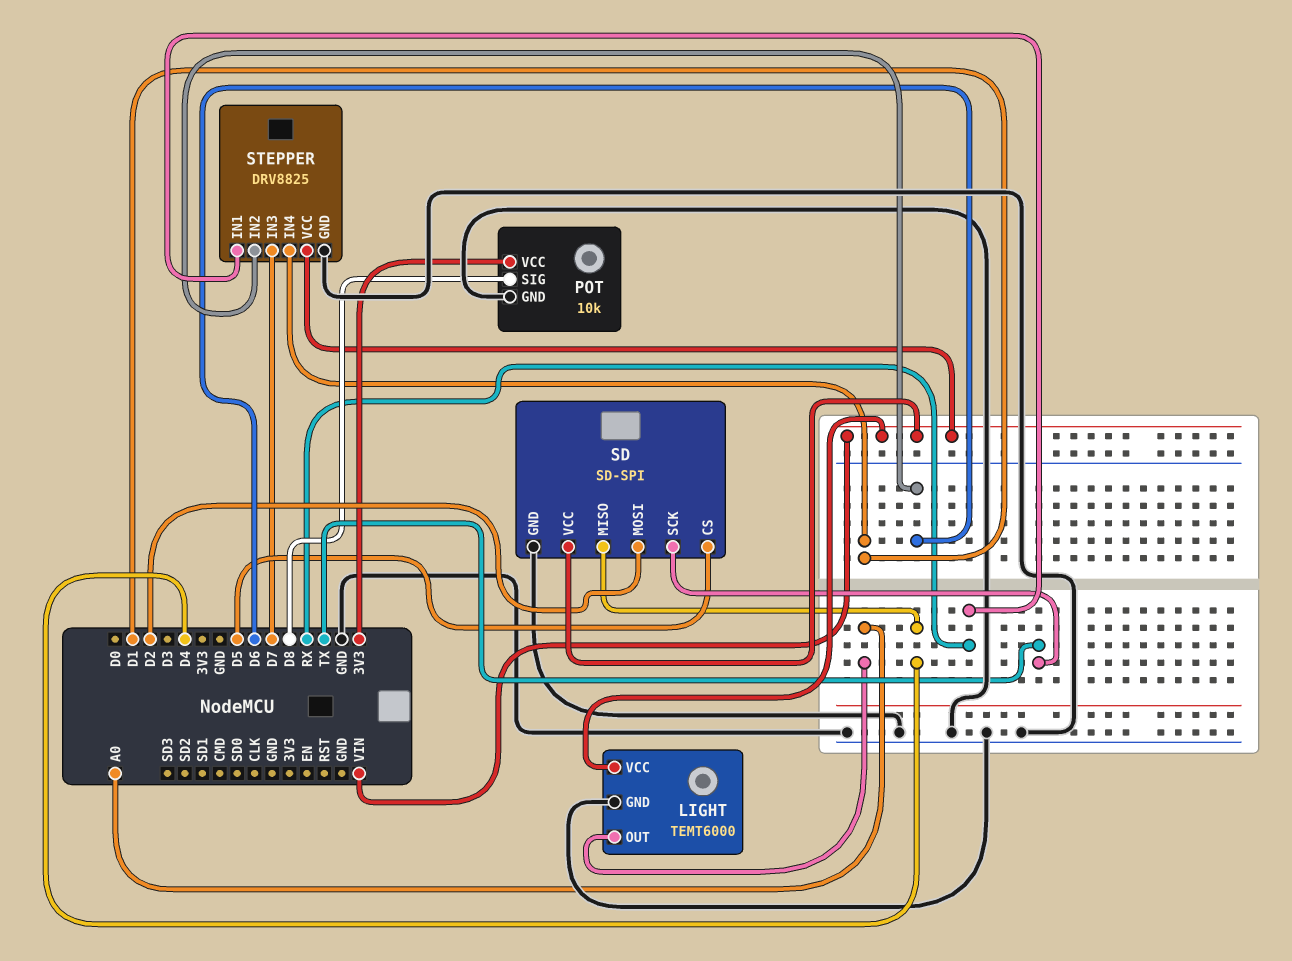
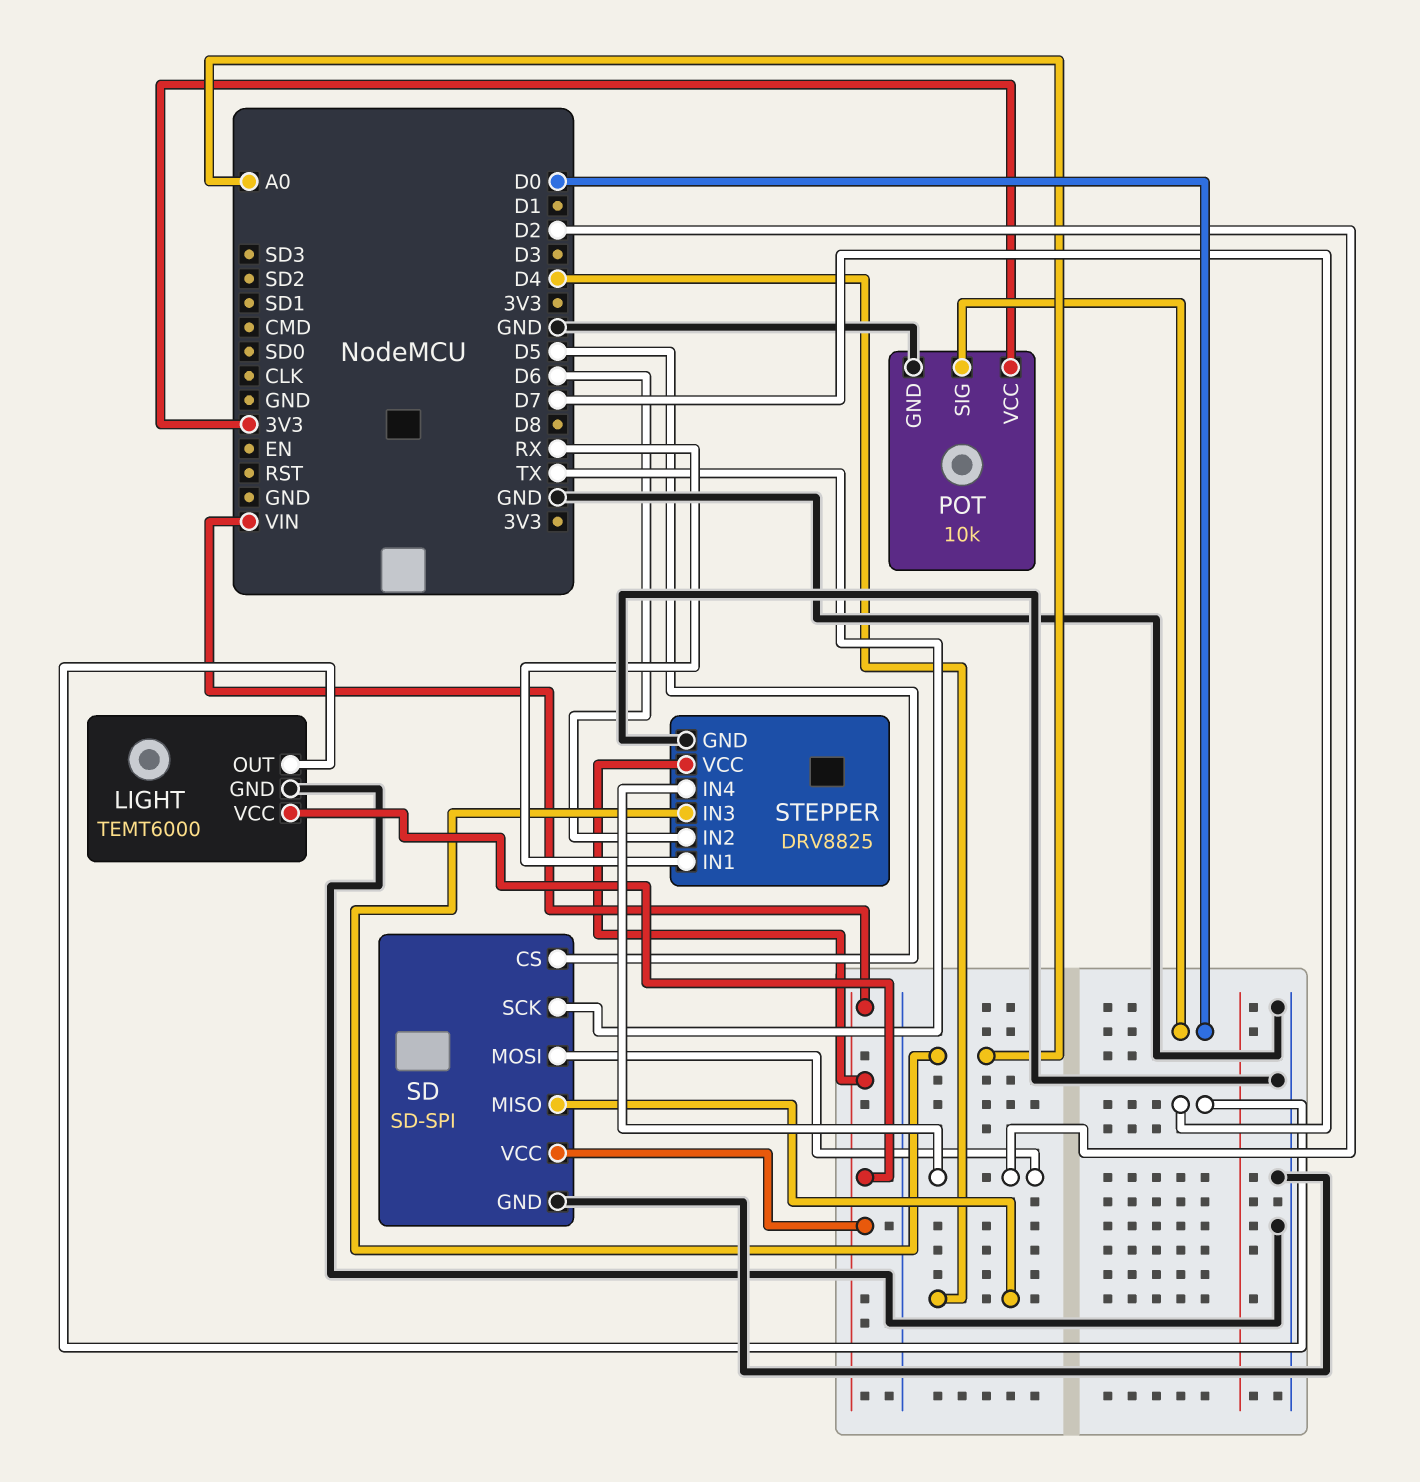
LIGHT pin OUT: A0 -> D7
POT pin SIG: D8 -> D0
STEPPER pin IN3: D7 -> A0
STEPPER pin IN4: D1 -> D2

